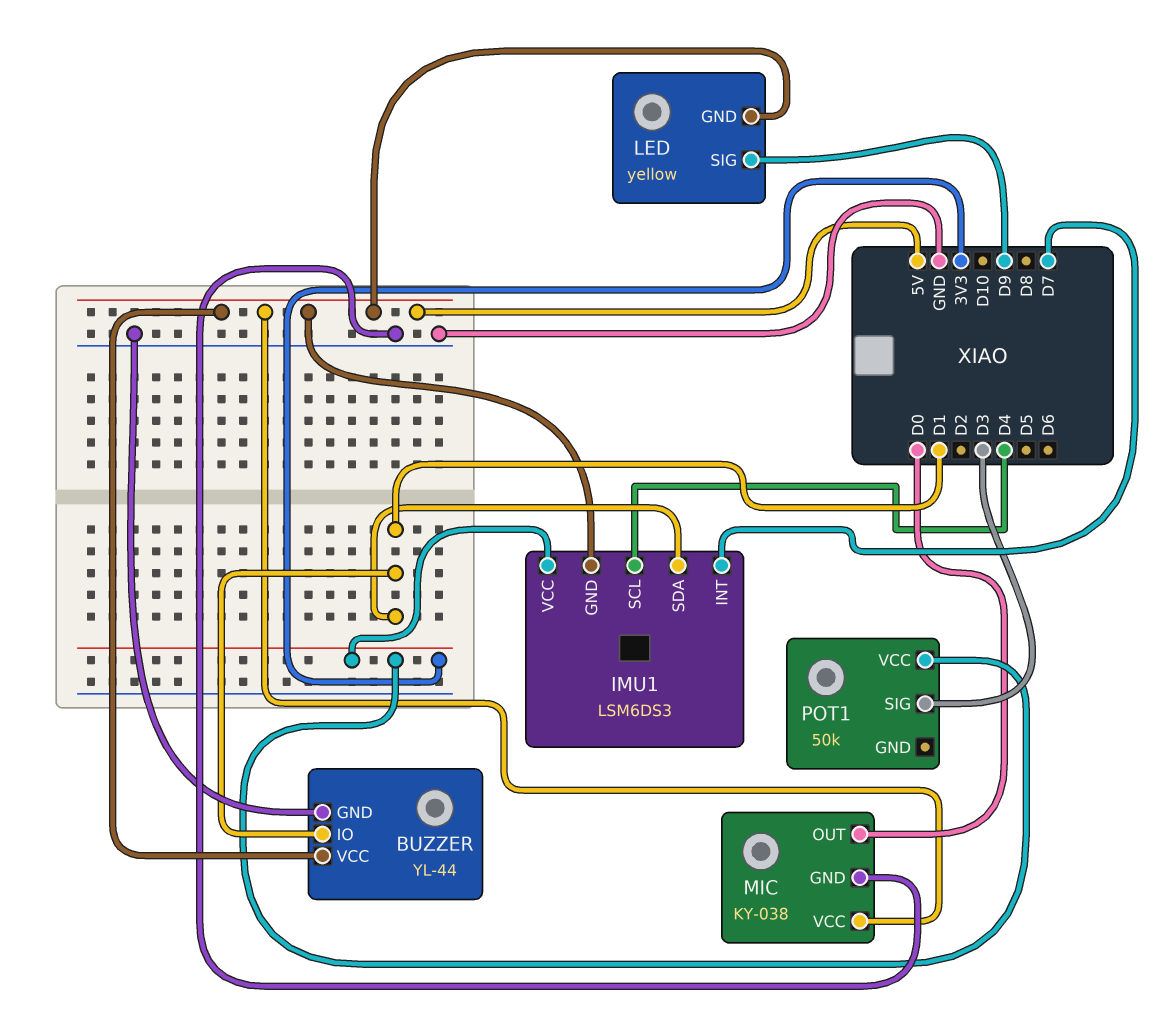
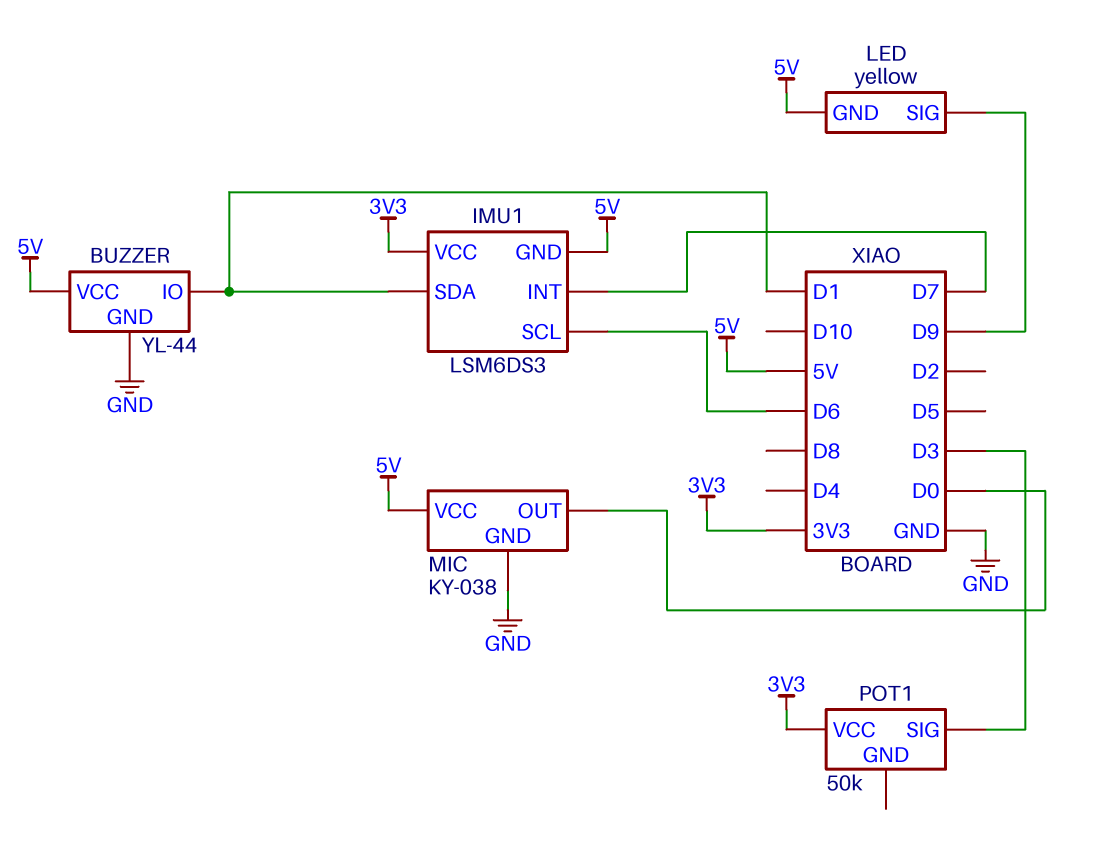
IMU1 pin SCL: D4 -> D6

